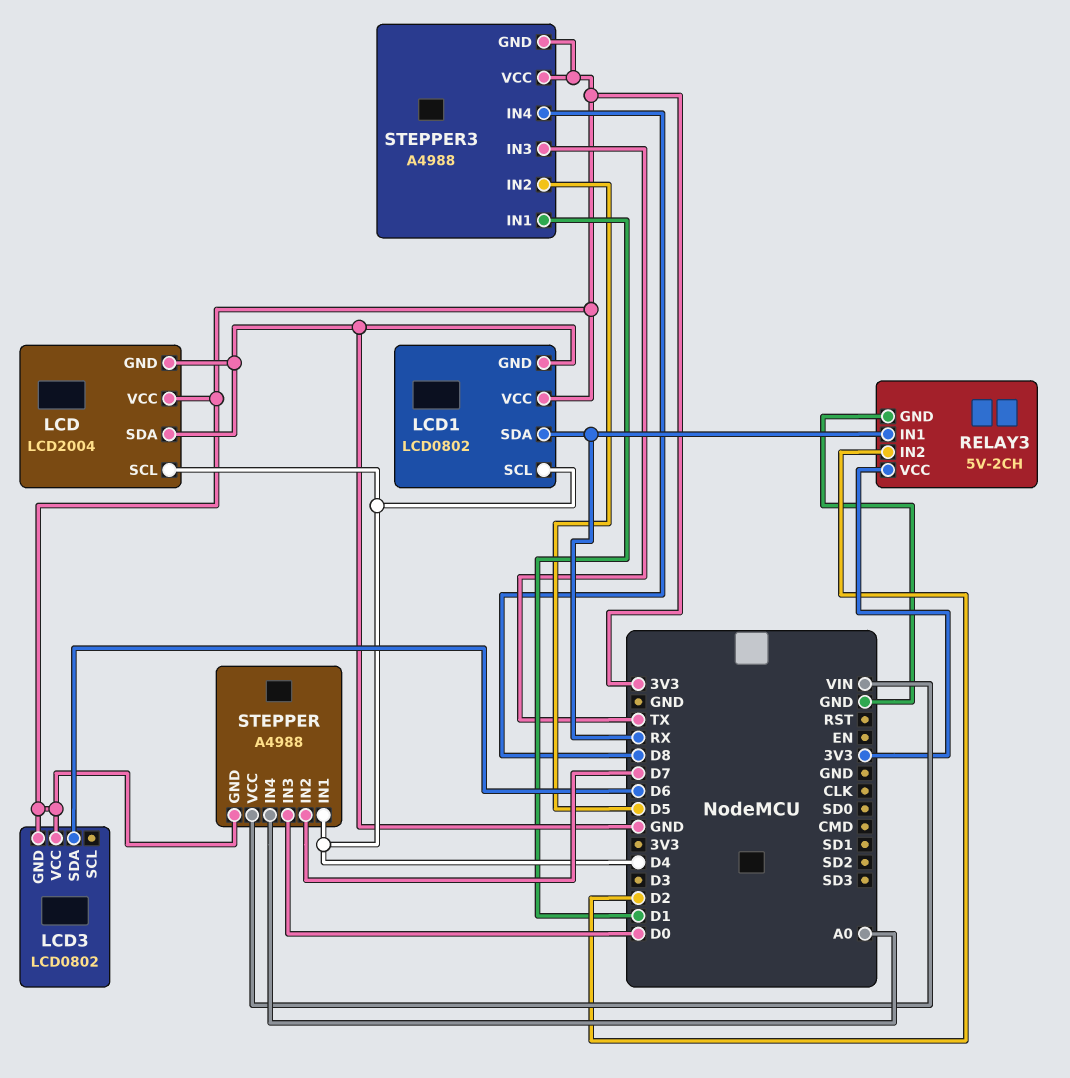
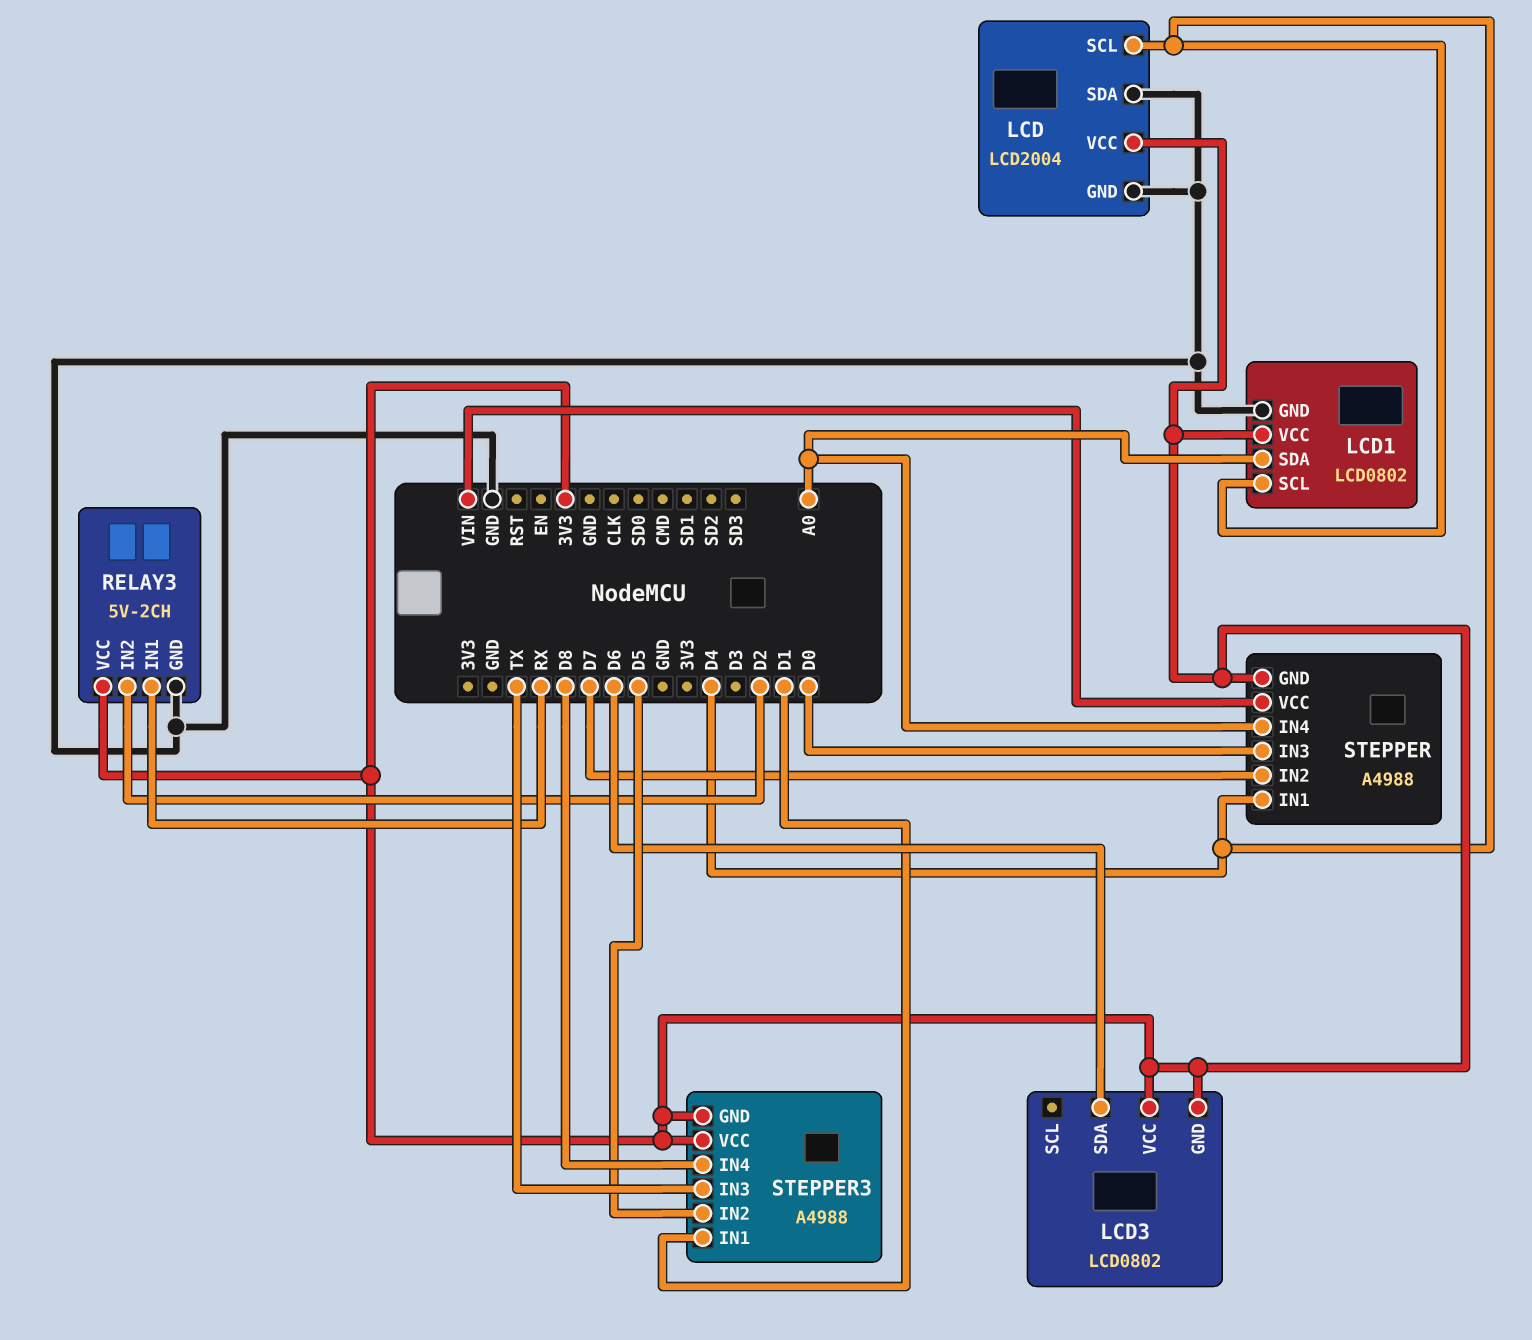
LCD1 pin SDA: RX -> A0

